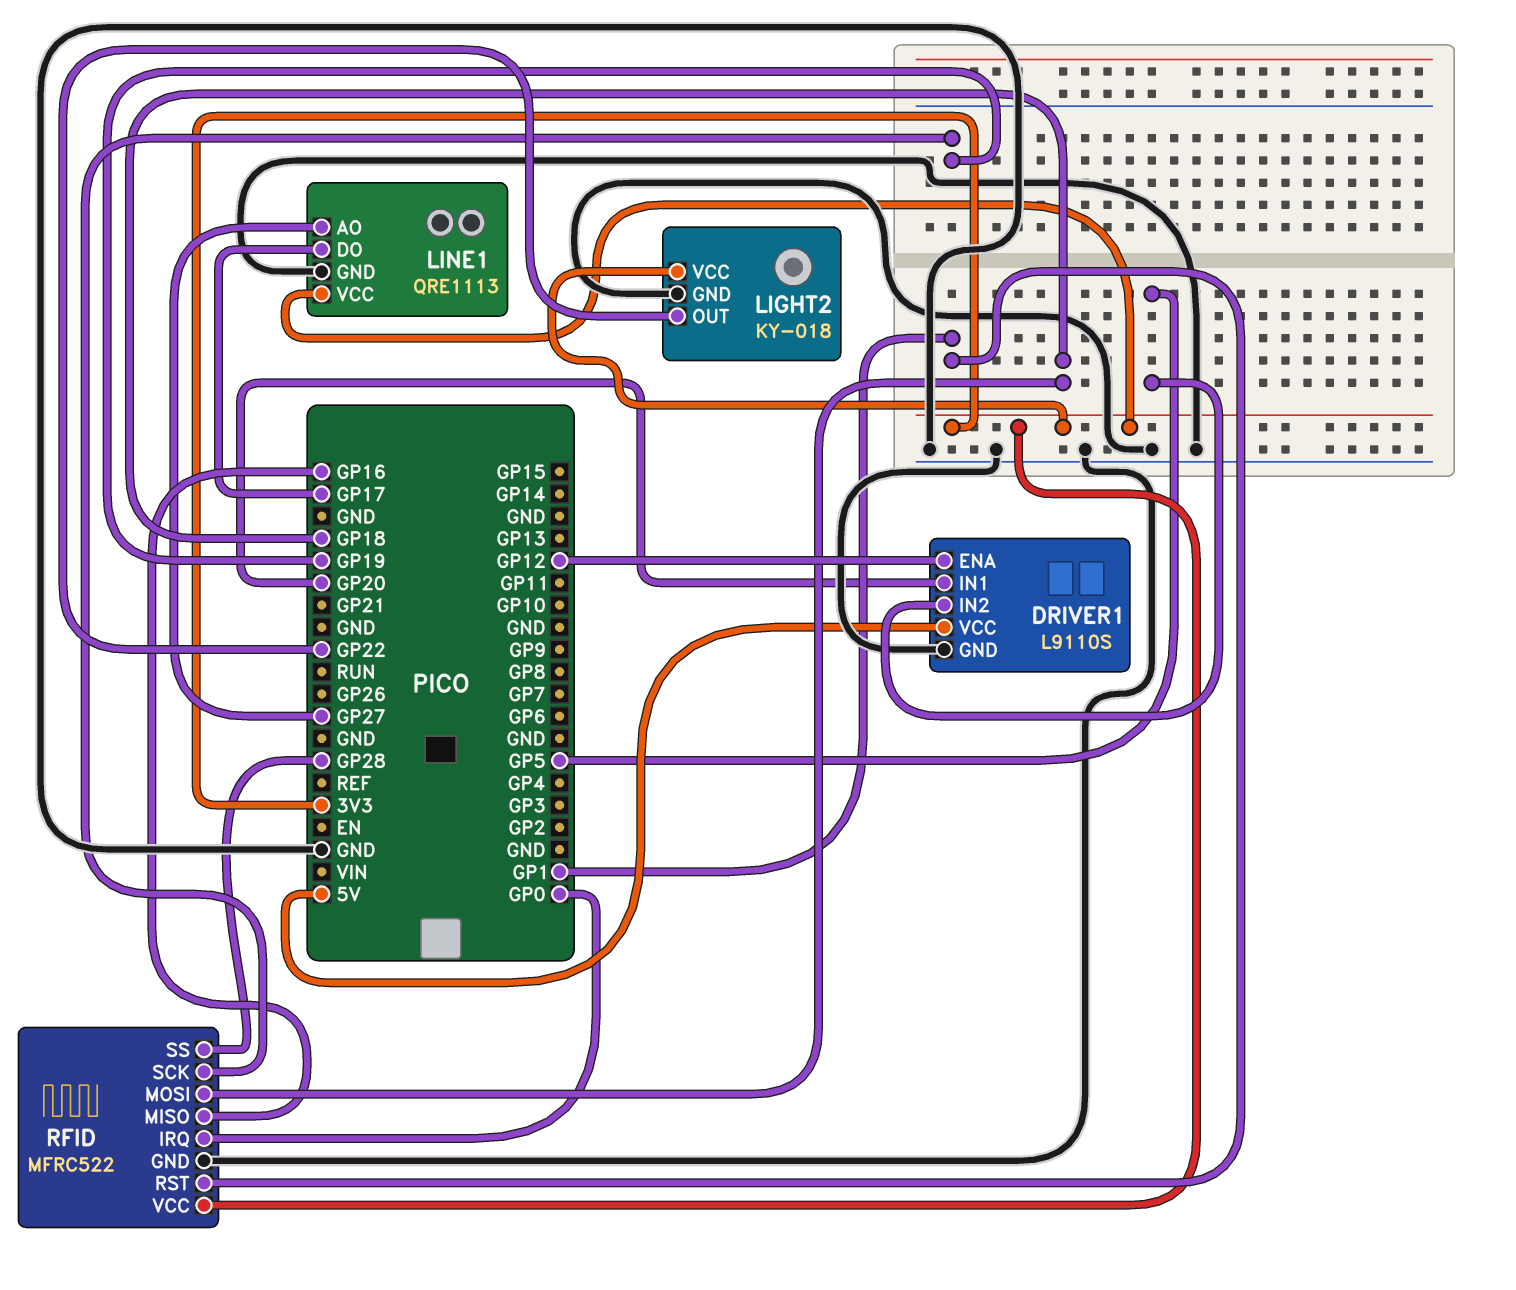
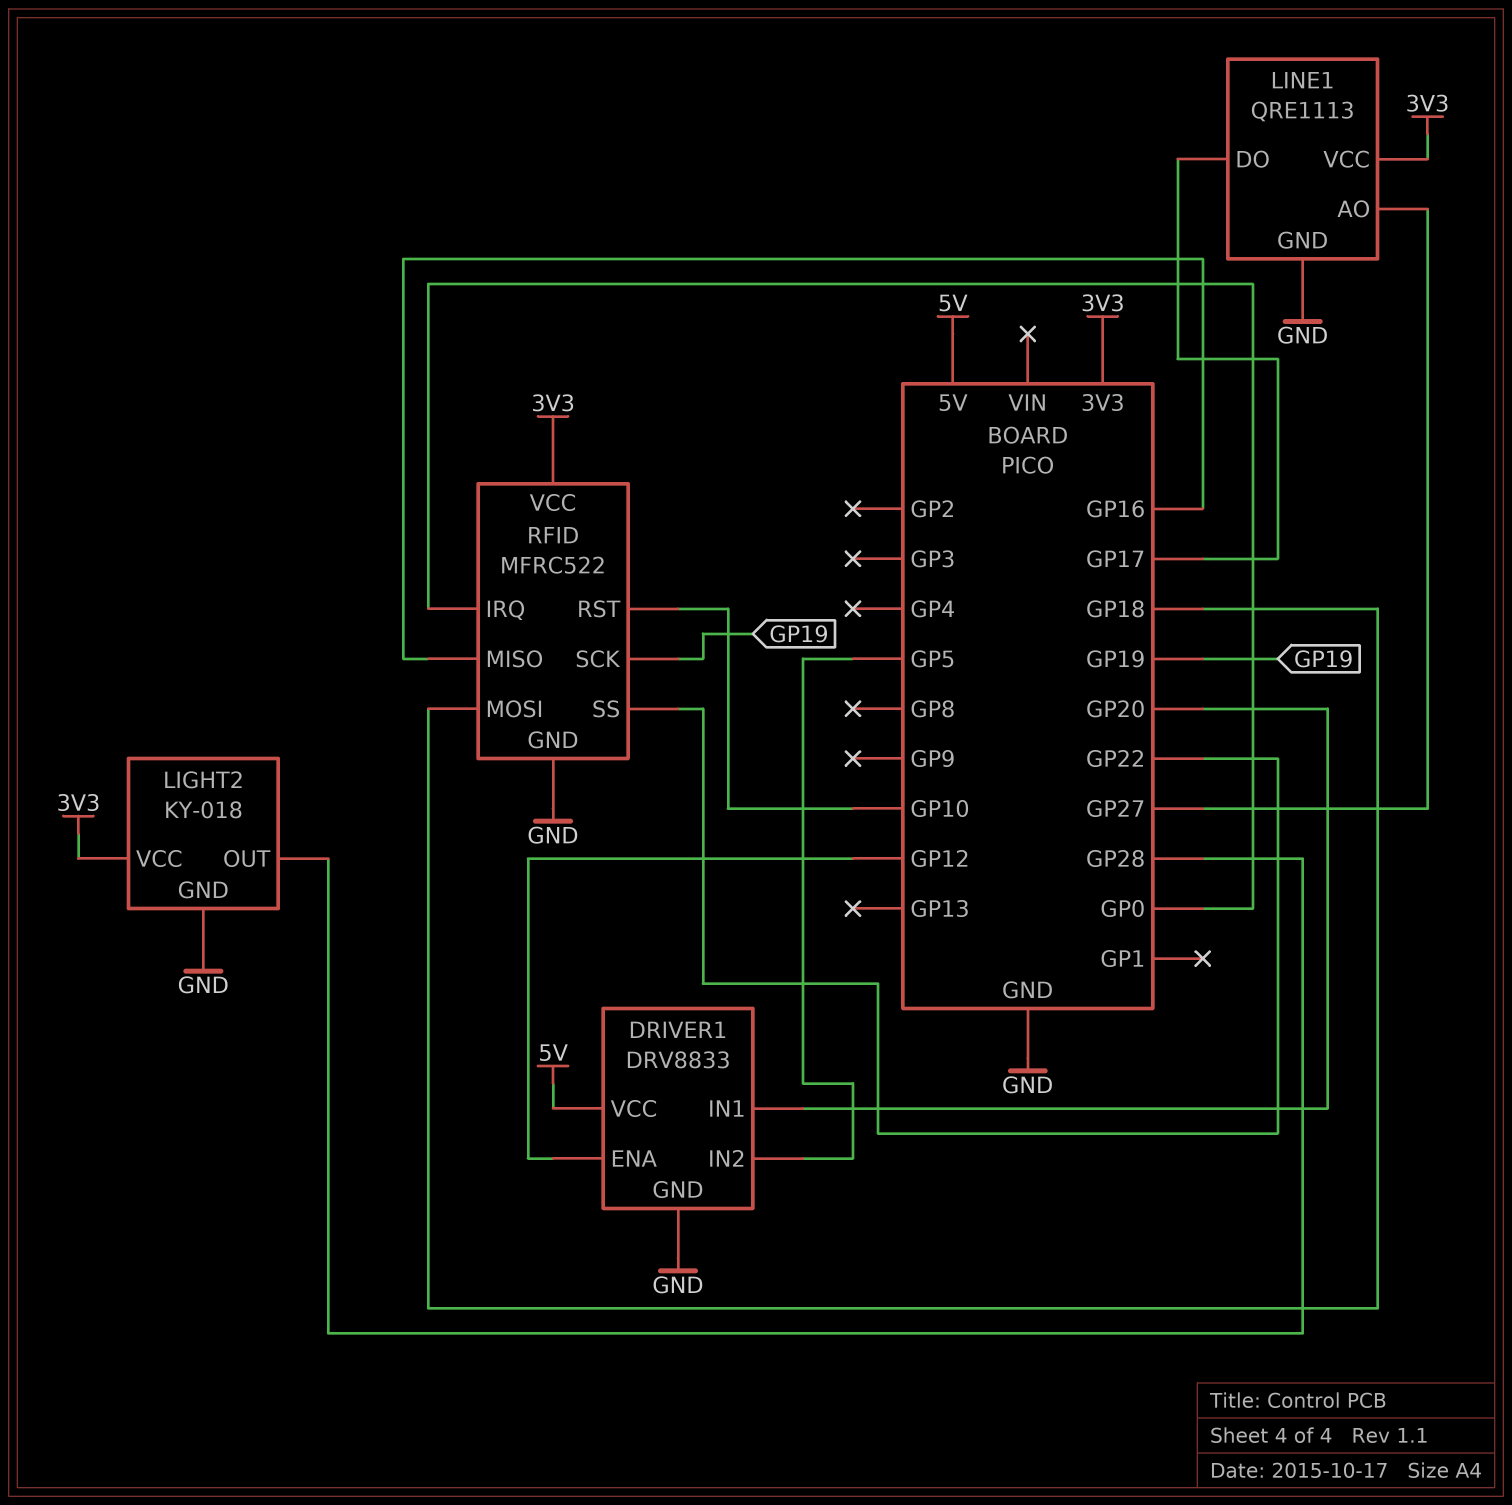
DRIVER1: L9110S -> DRV8833
LIGHT2 pin OUT: GP22 -> GP28
RFID pin RST: GP1 -> GP10
RFID pin SS: GP28 -> GP22

